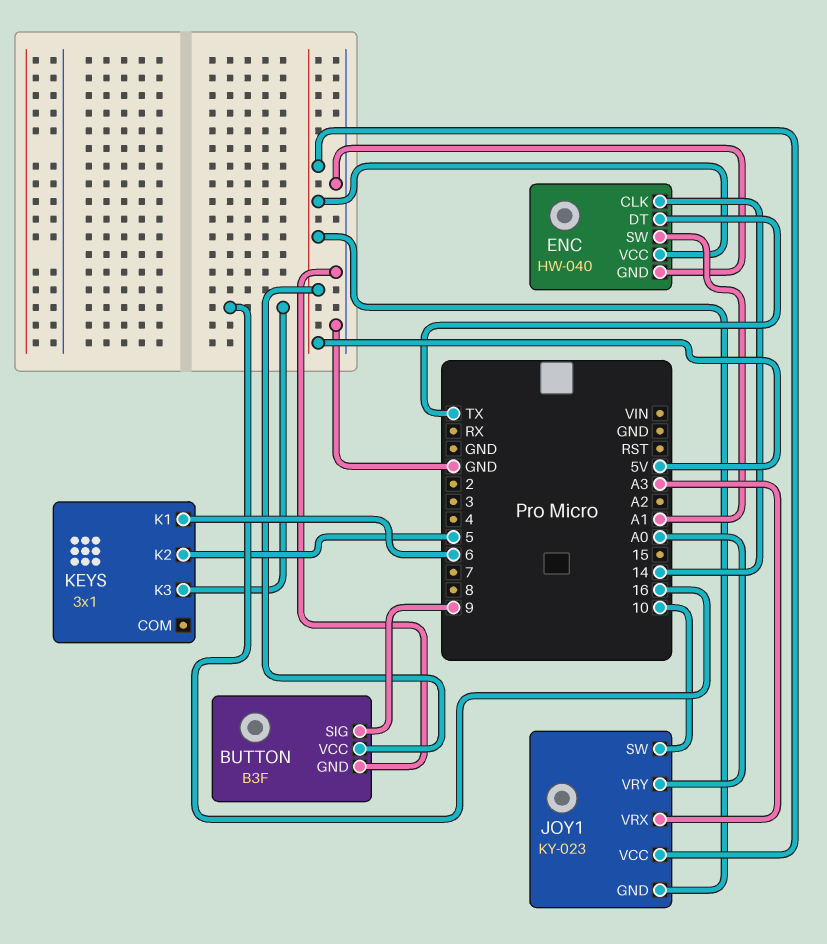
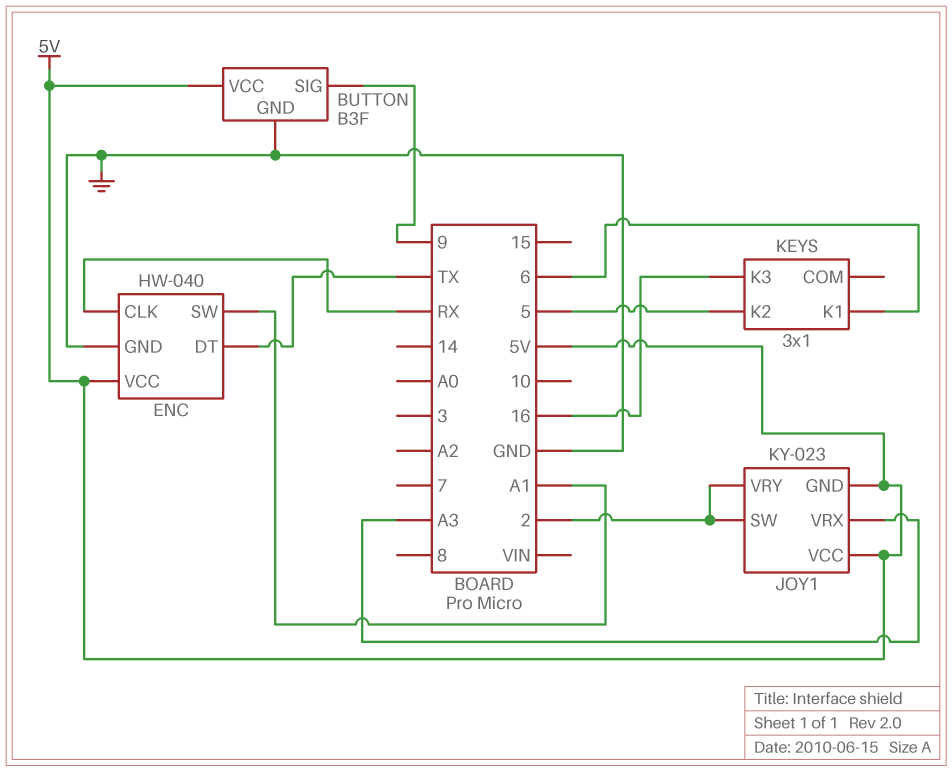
ENC pin CLK: 14 -> RX
JOY1 pin SW: 10 -> 2
JOY1 pin VRY: A0 -> 2

